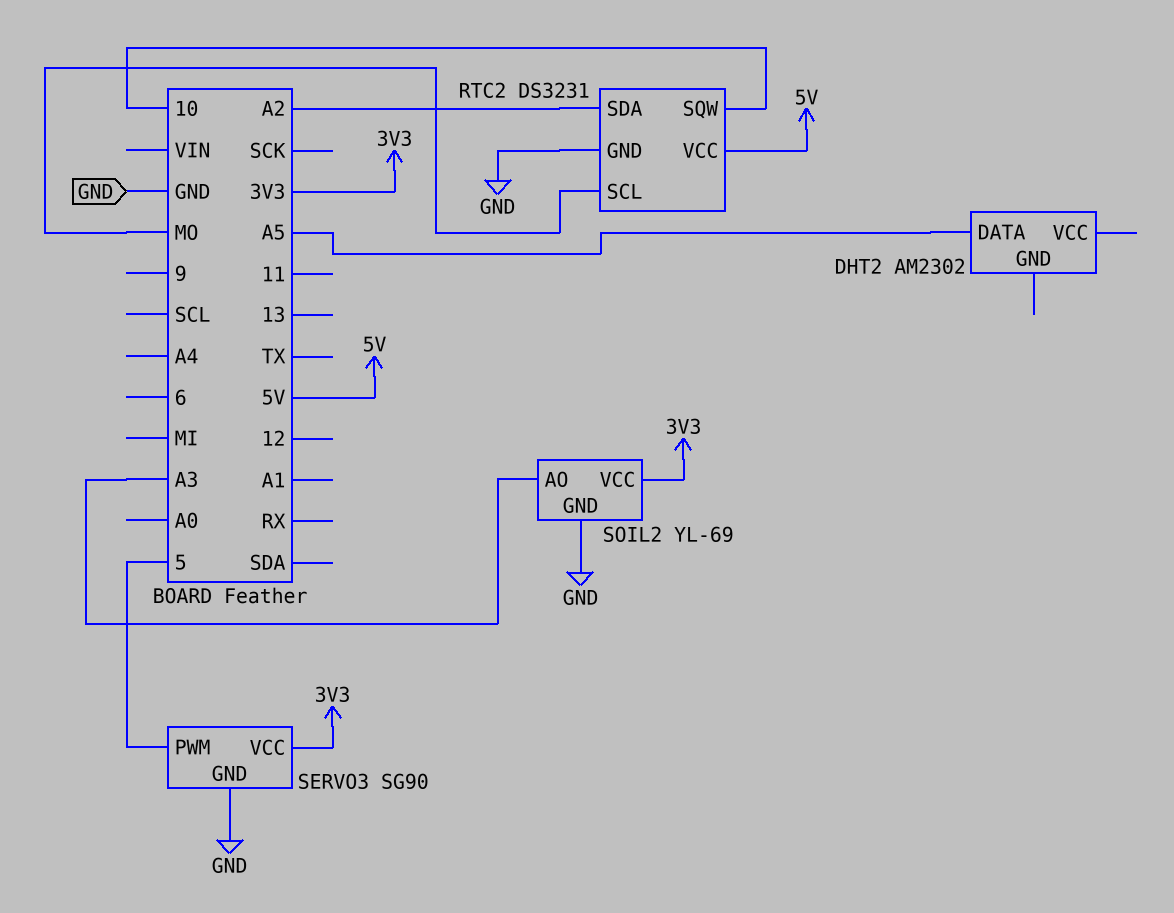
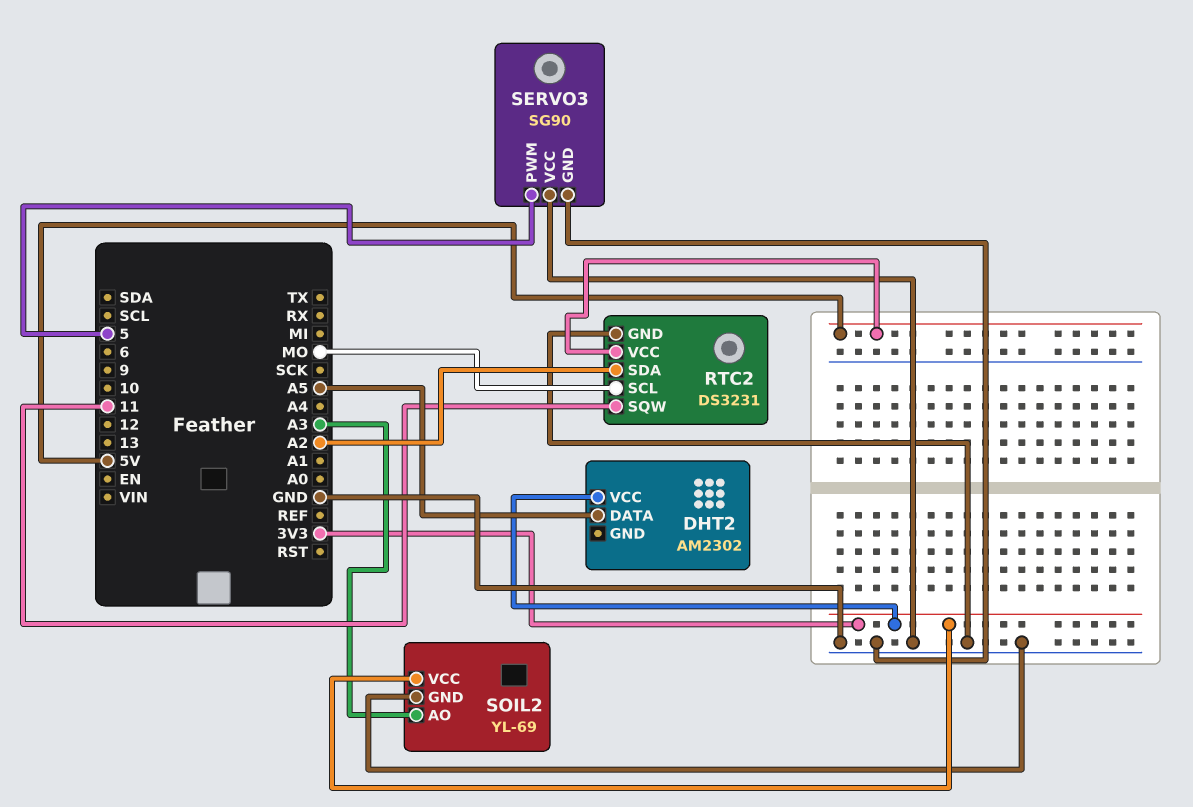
DHT2 pin VCC: none -> 3V3
RTC2 pin SQW: 10 -> 11
SERVO3 pin VCC: 3V3 -> GND

